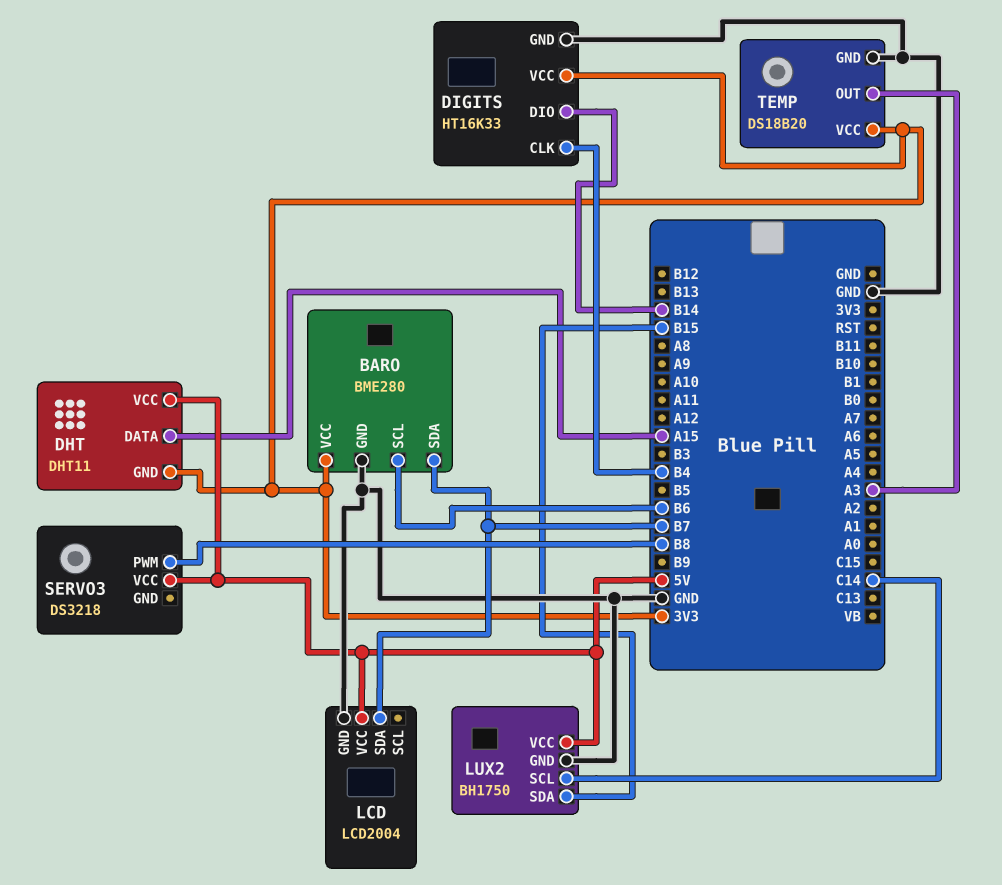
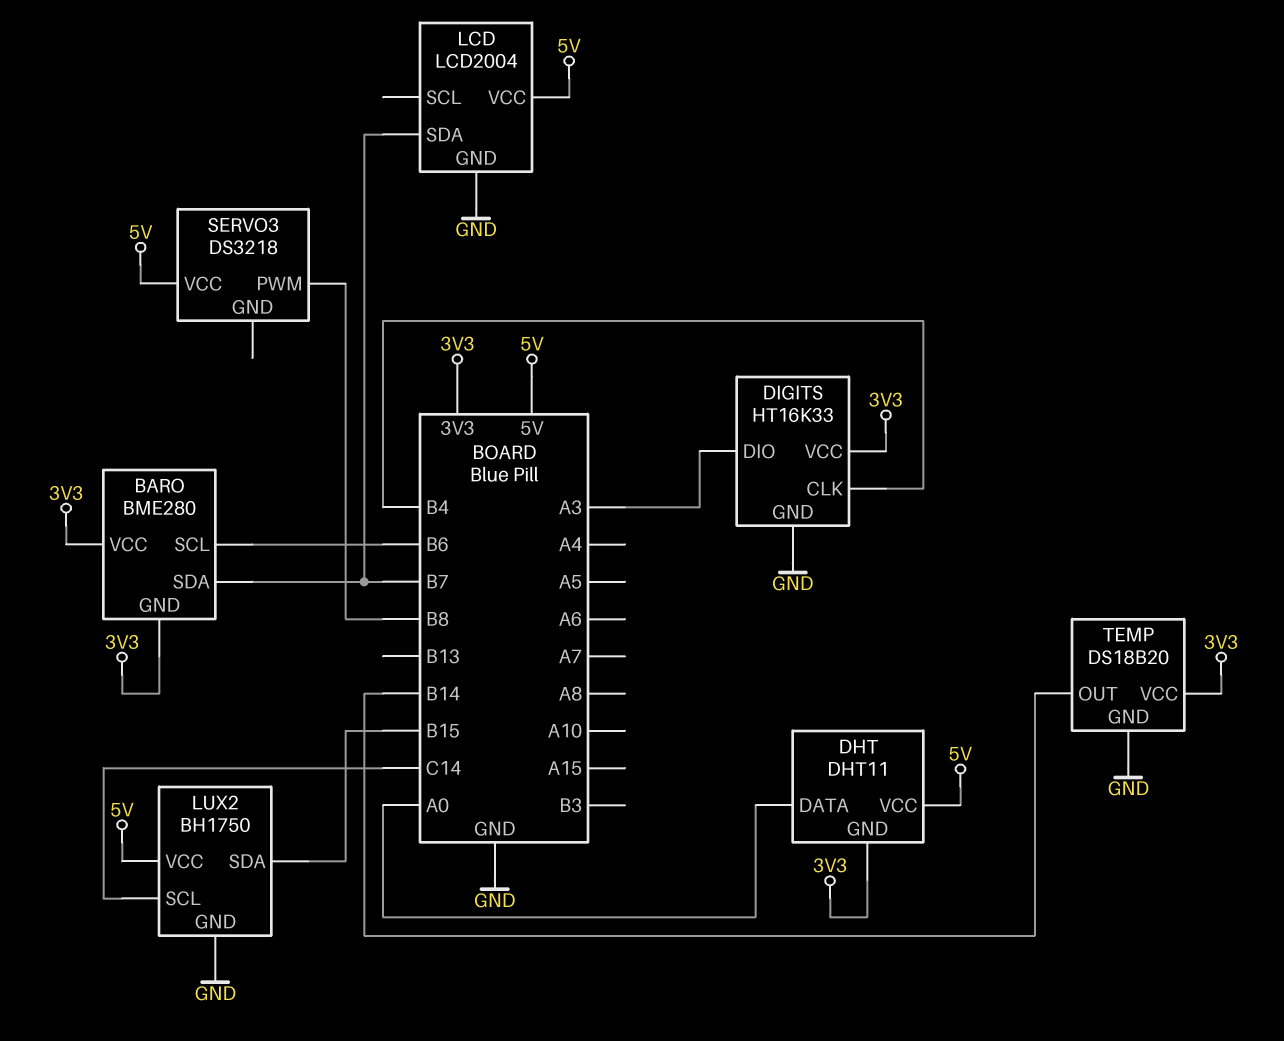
BARO pin GND: GND -> 3V3
DHT pin DATA: A15 -> A0
DIGITS pin DIO: B14 -> A3
TEMP pin OUT: A3 -> B14

